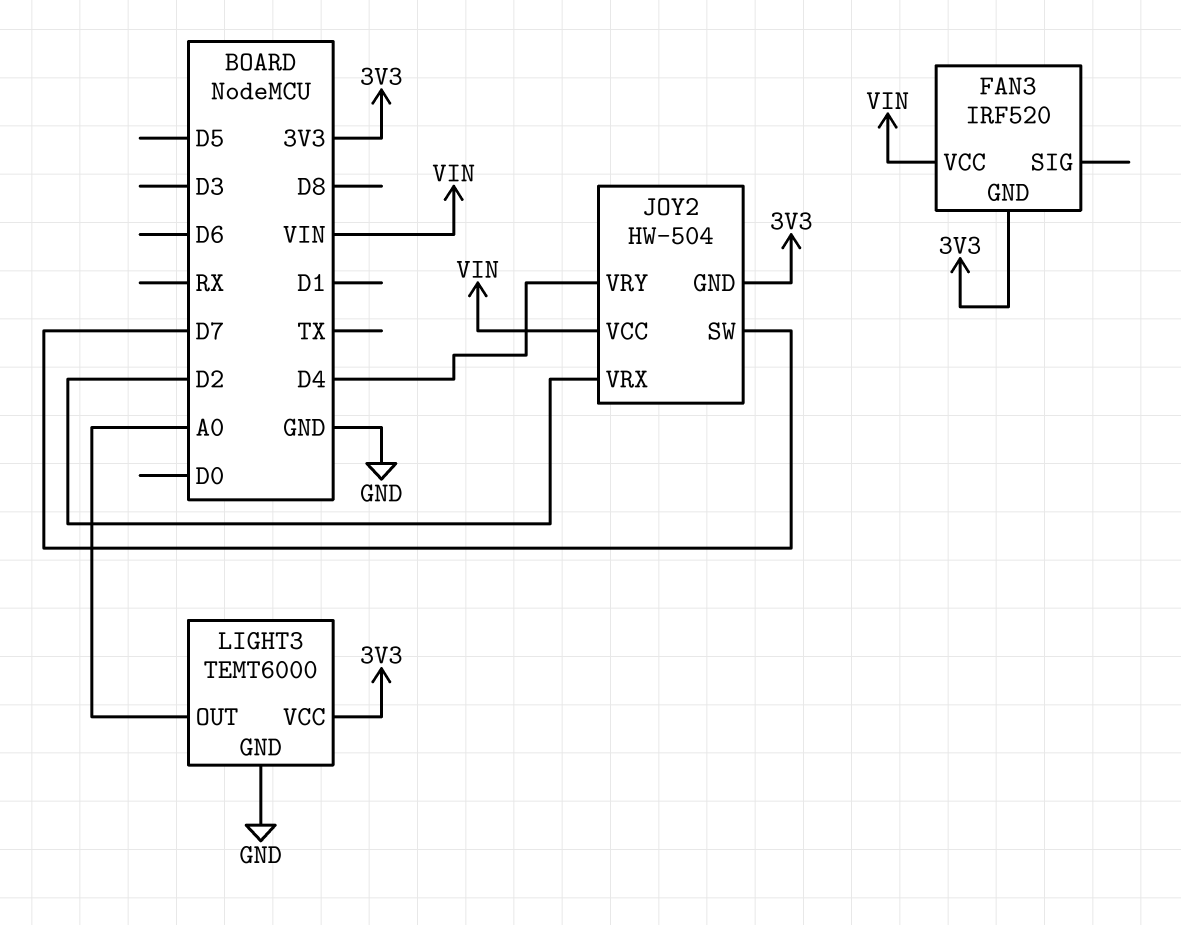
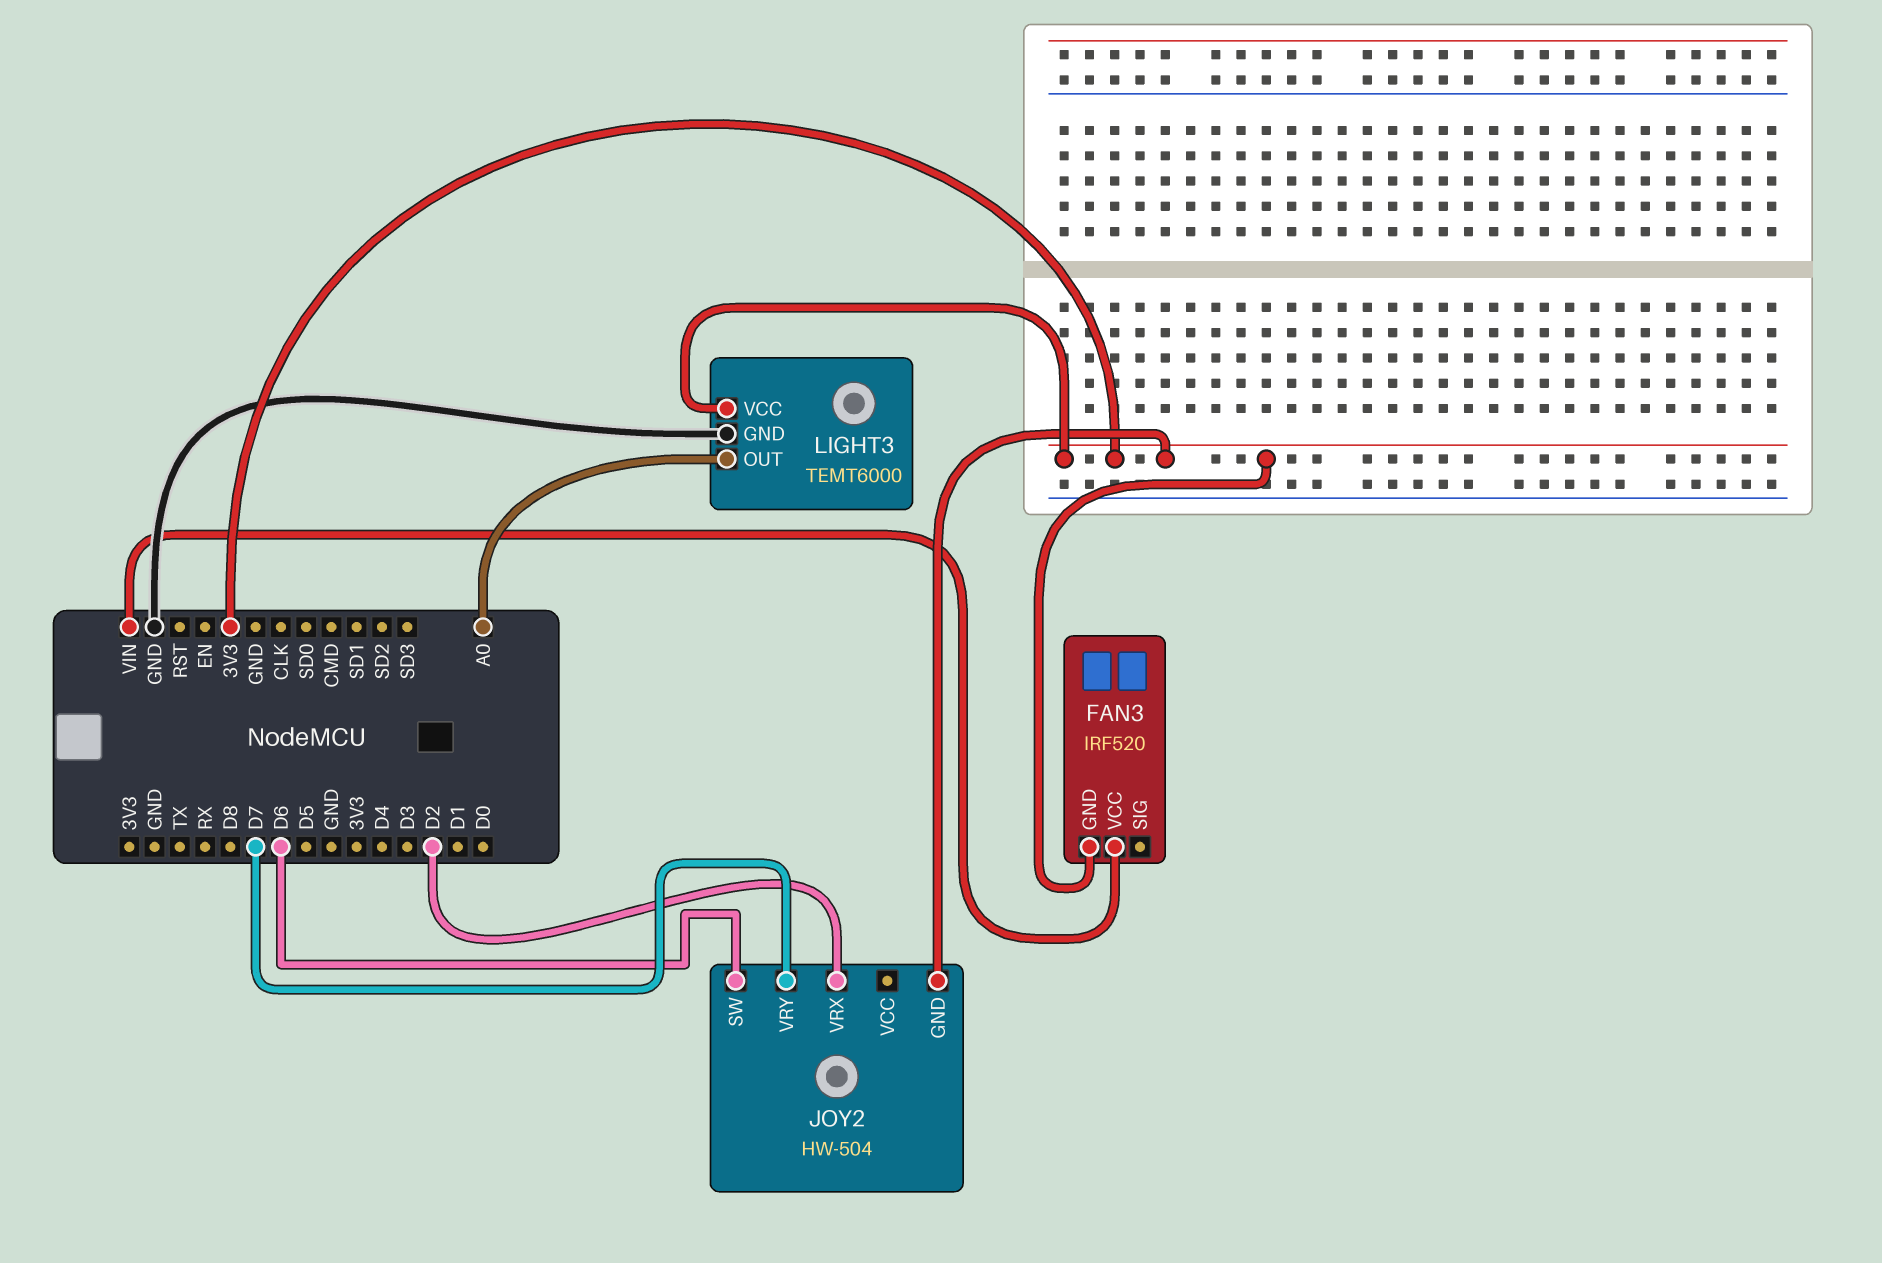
JOY2 pin SW: D7 -> D6
JOY2 pin VCC: VIN -> none
JOY2 pin VRY: D4 -> D7

